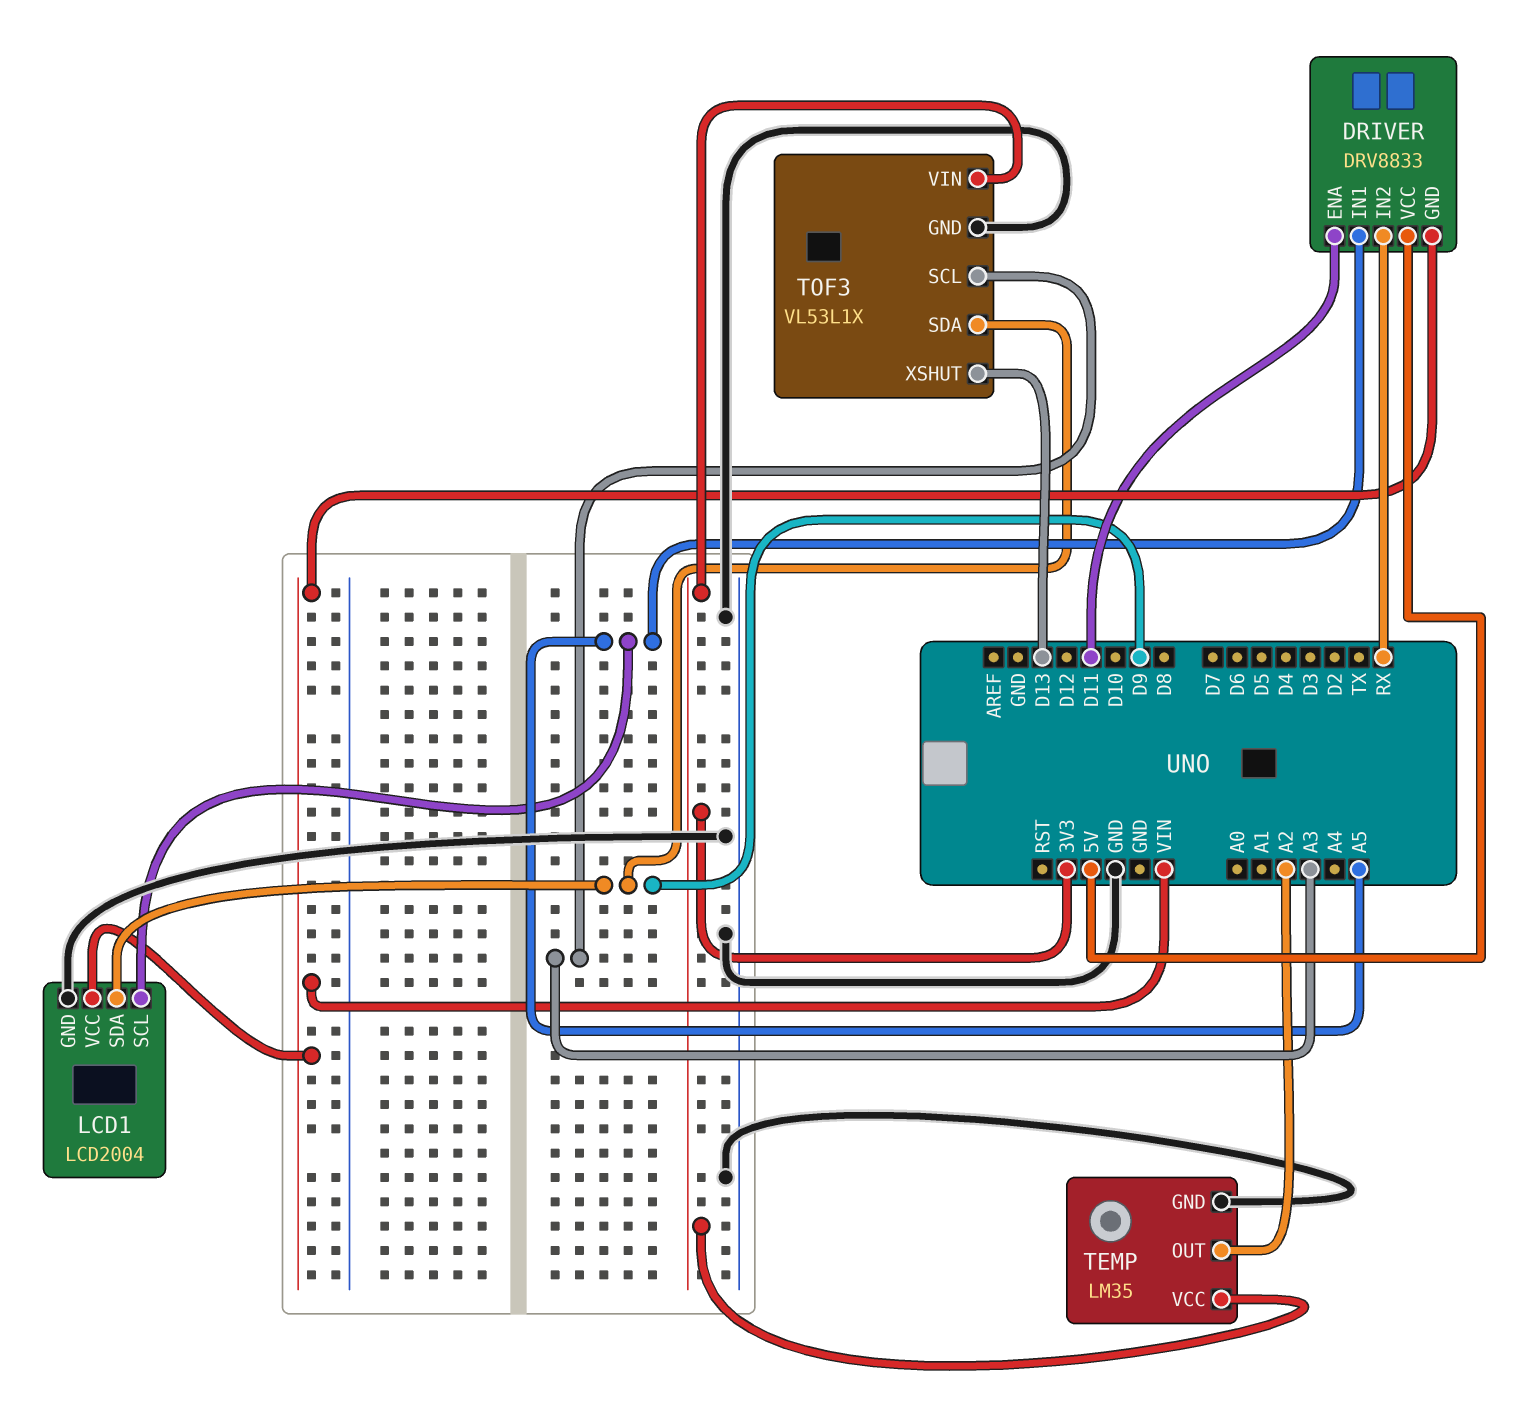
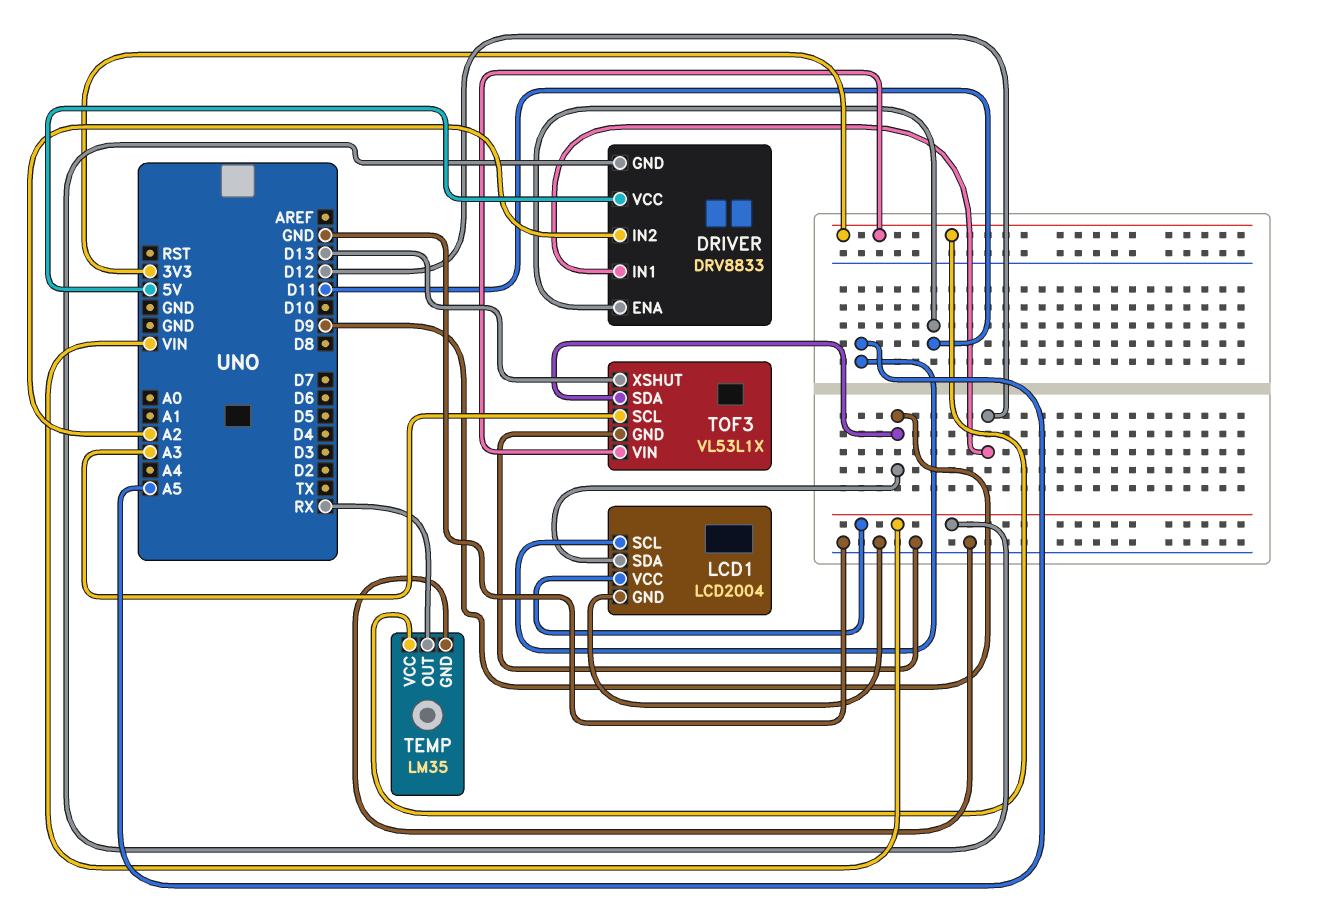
DRIVER pin IN1: A5 -> D12
DRIVER pin IN2: RX -> A2
TEMP pin OUT: A2 -> RX

